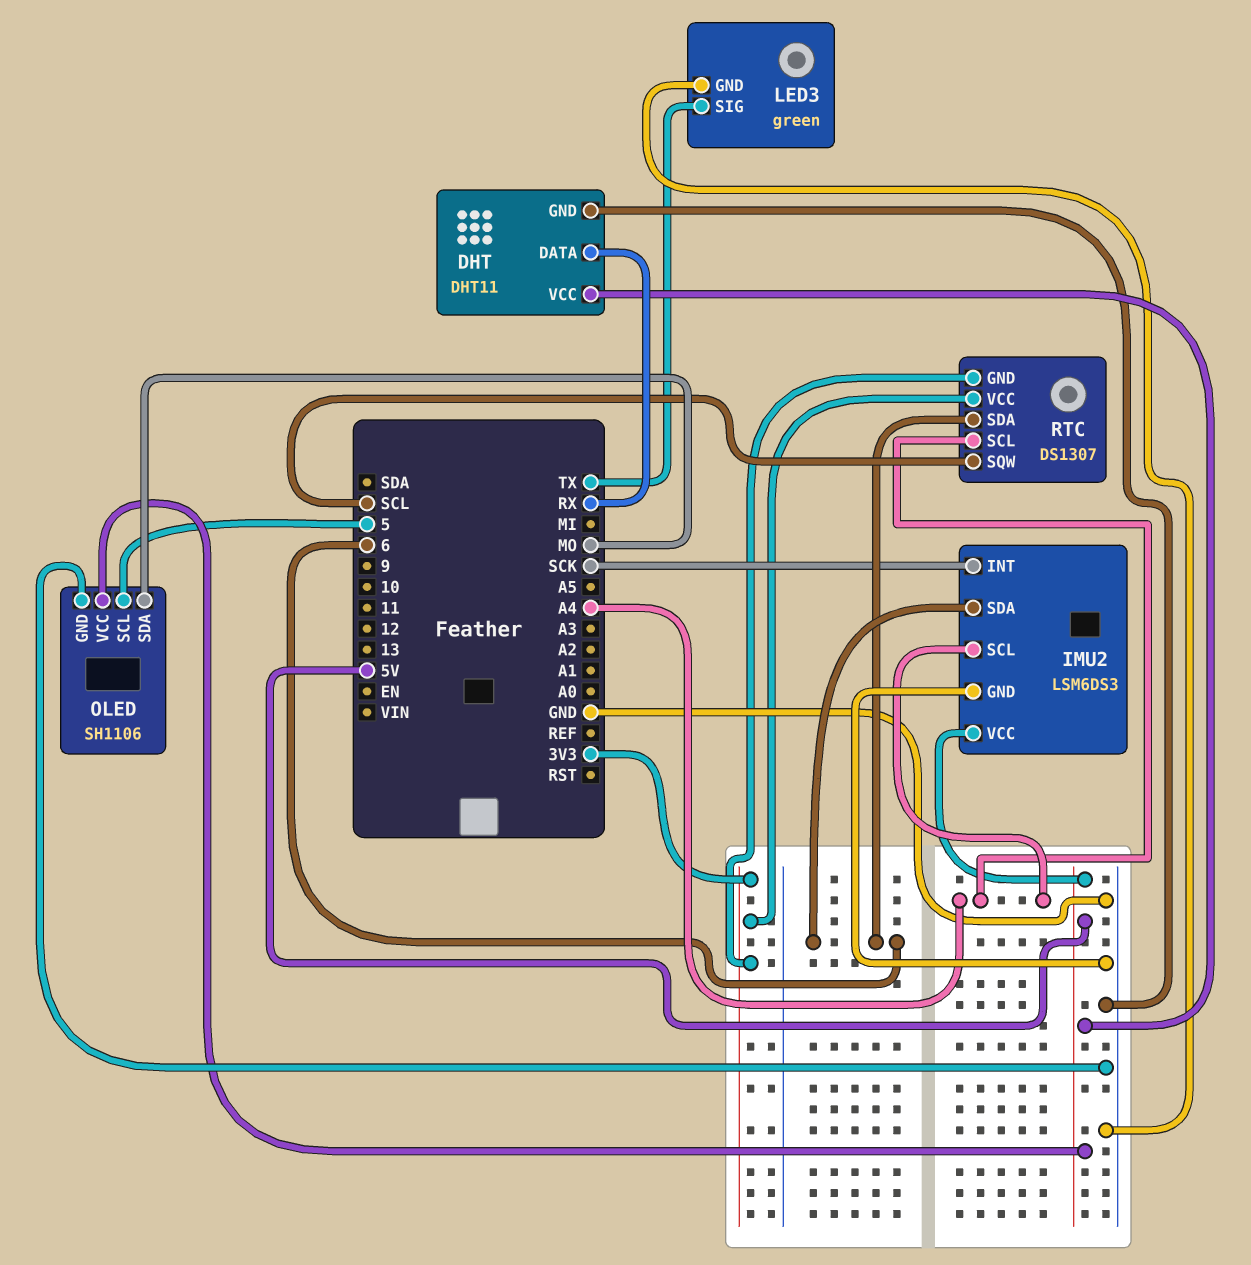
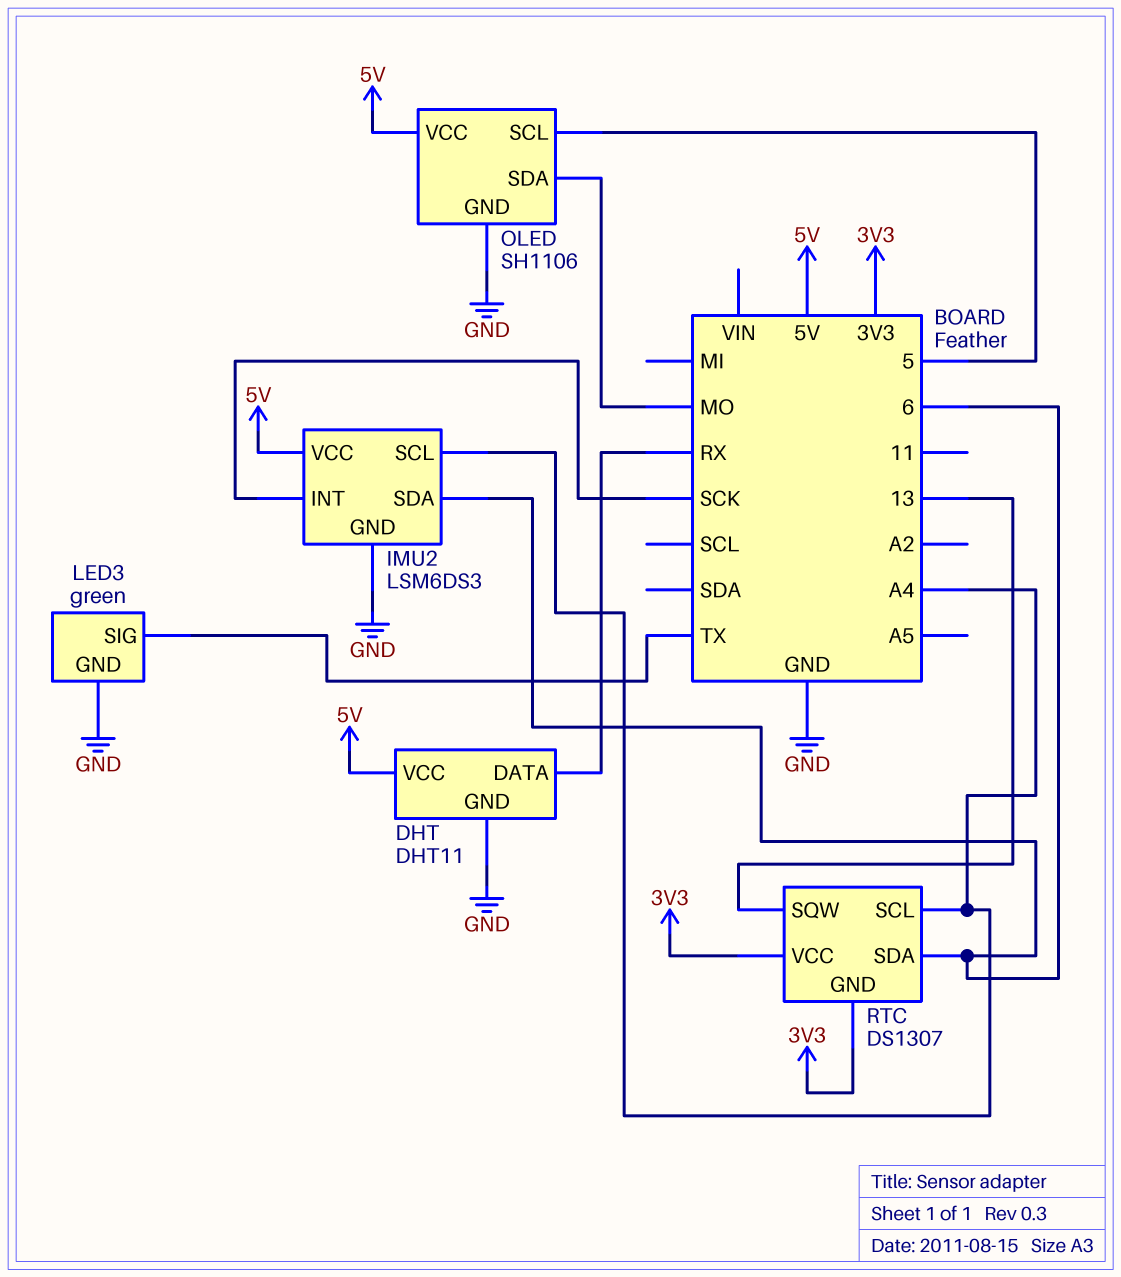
RTC pin SQW: SCL -> 13

